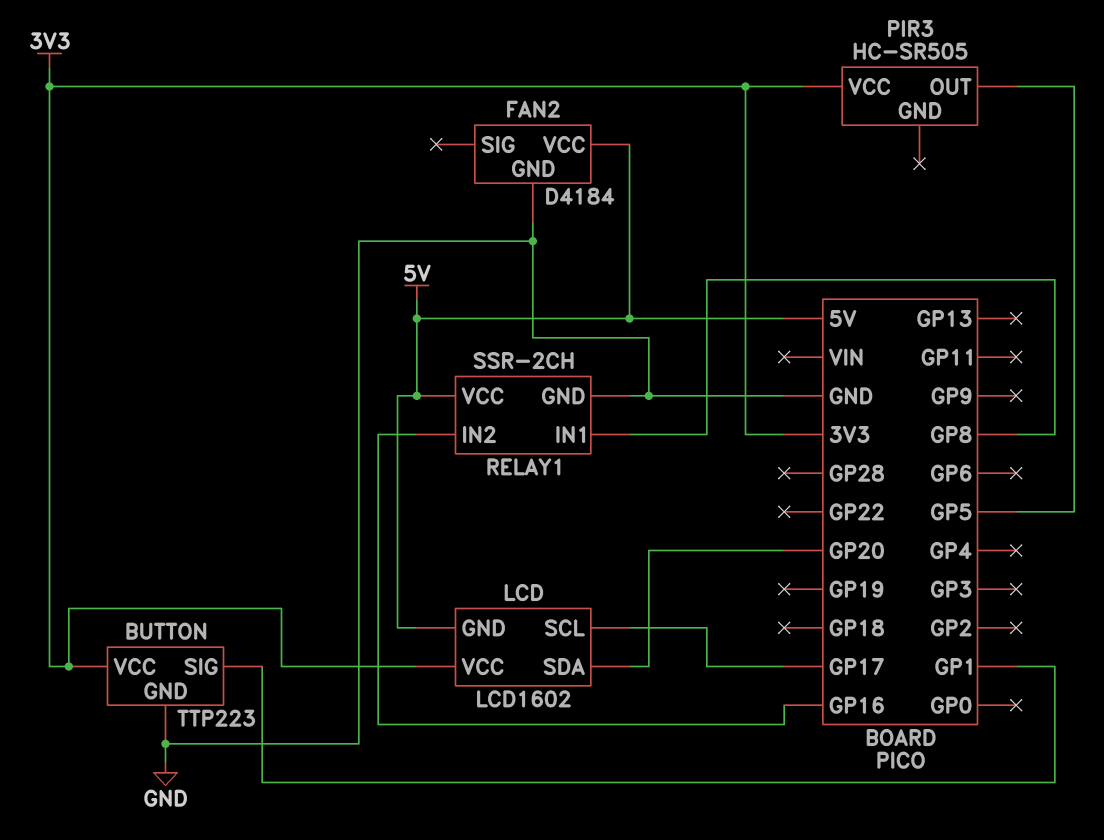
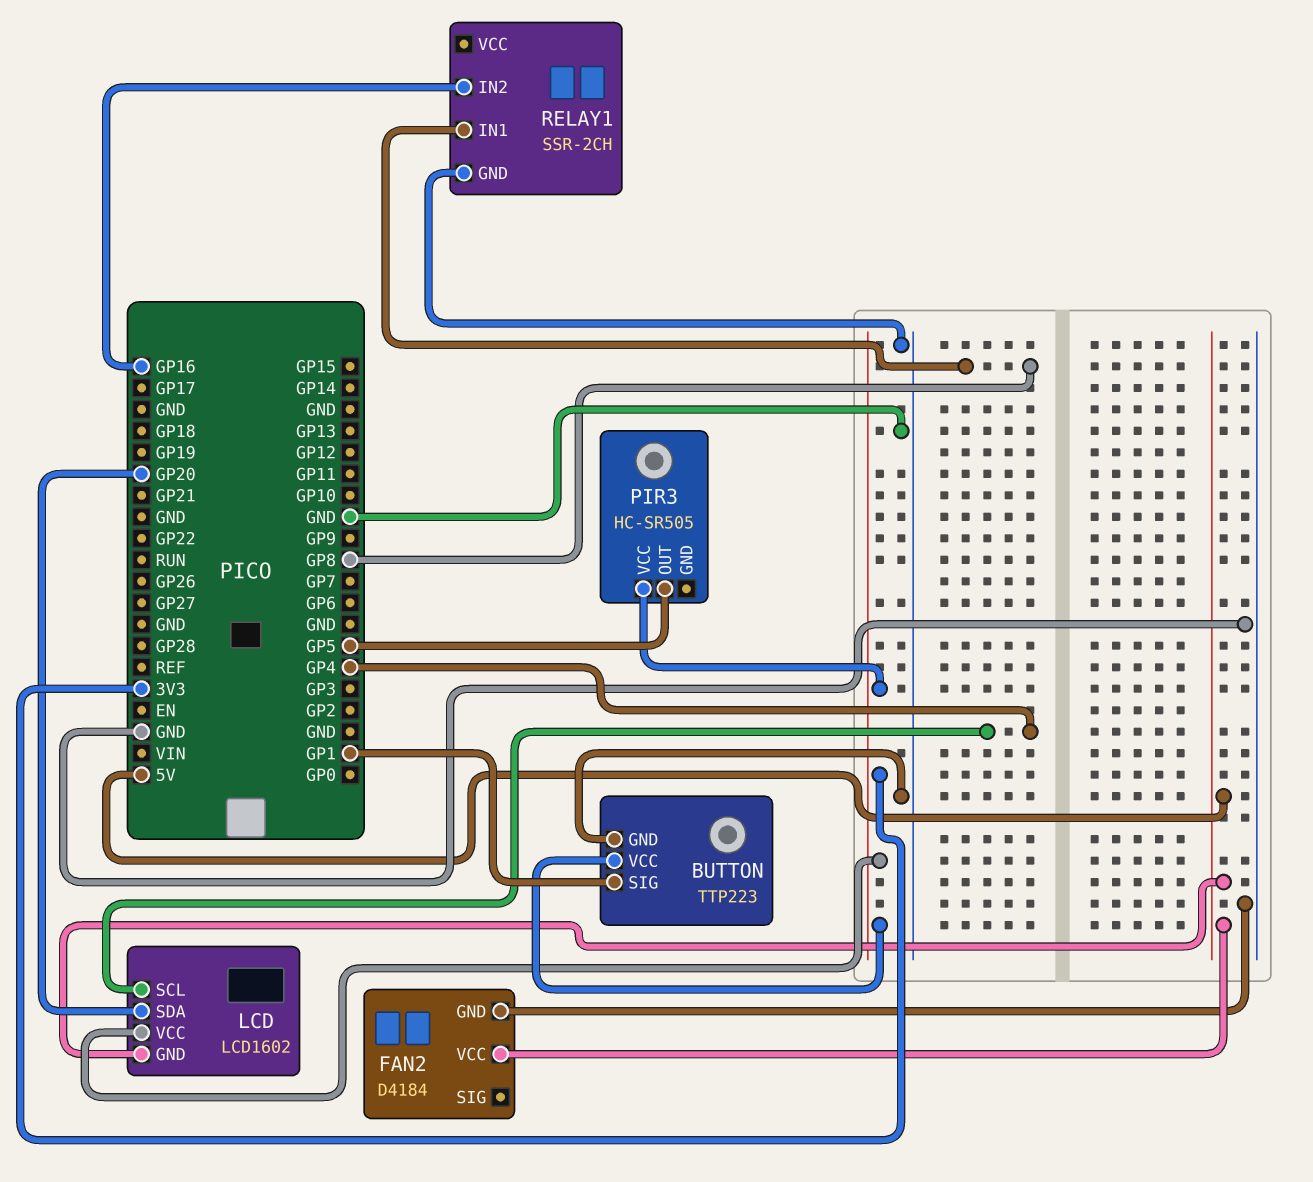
LCD pin SCL: GP17 -> GP4
RELAY1 pin VCC: 5V -> none

